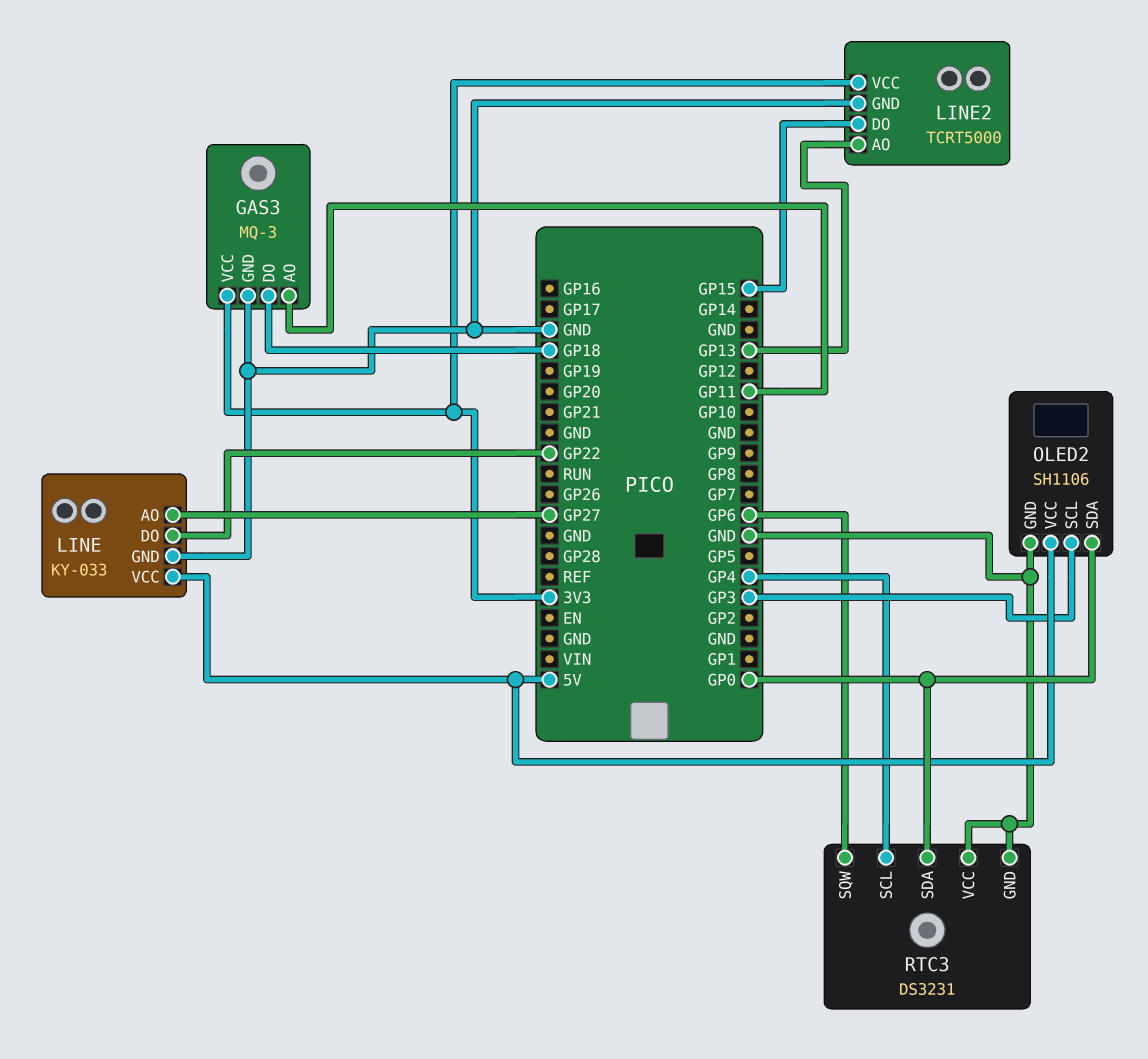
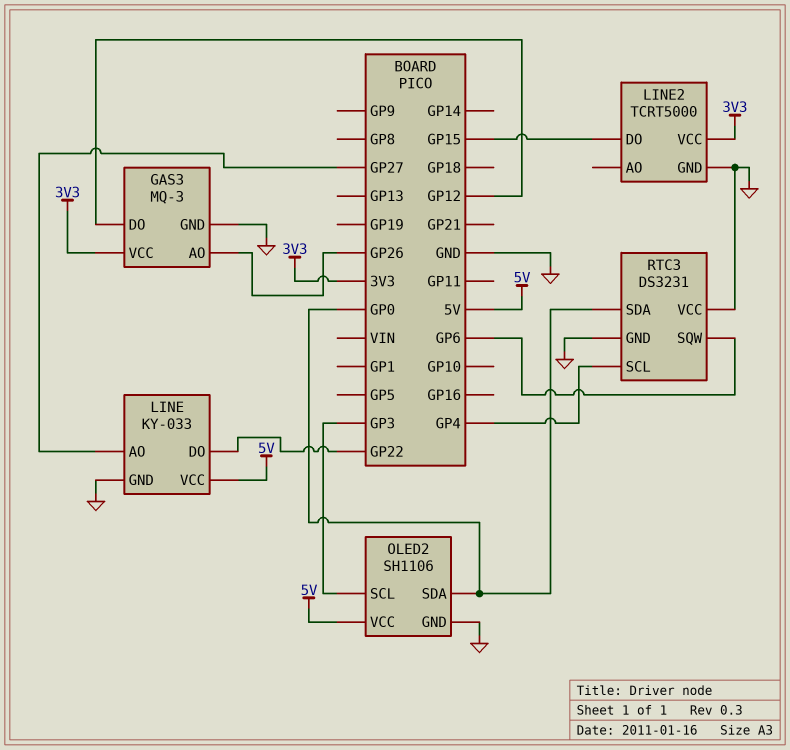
GAS3 pin AO: GP11 -> GP26
GAS3 pin DO: GP18 -> GP12
LINE2 pin AO: GP13 -> none

